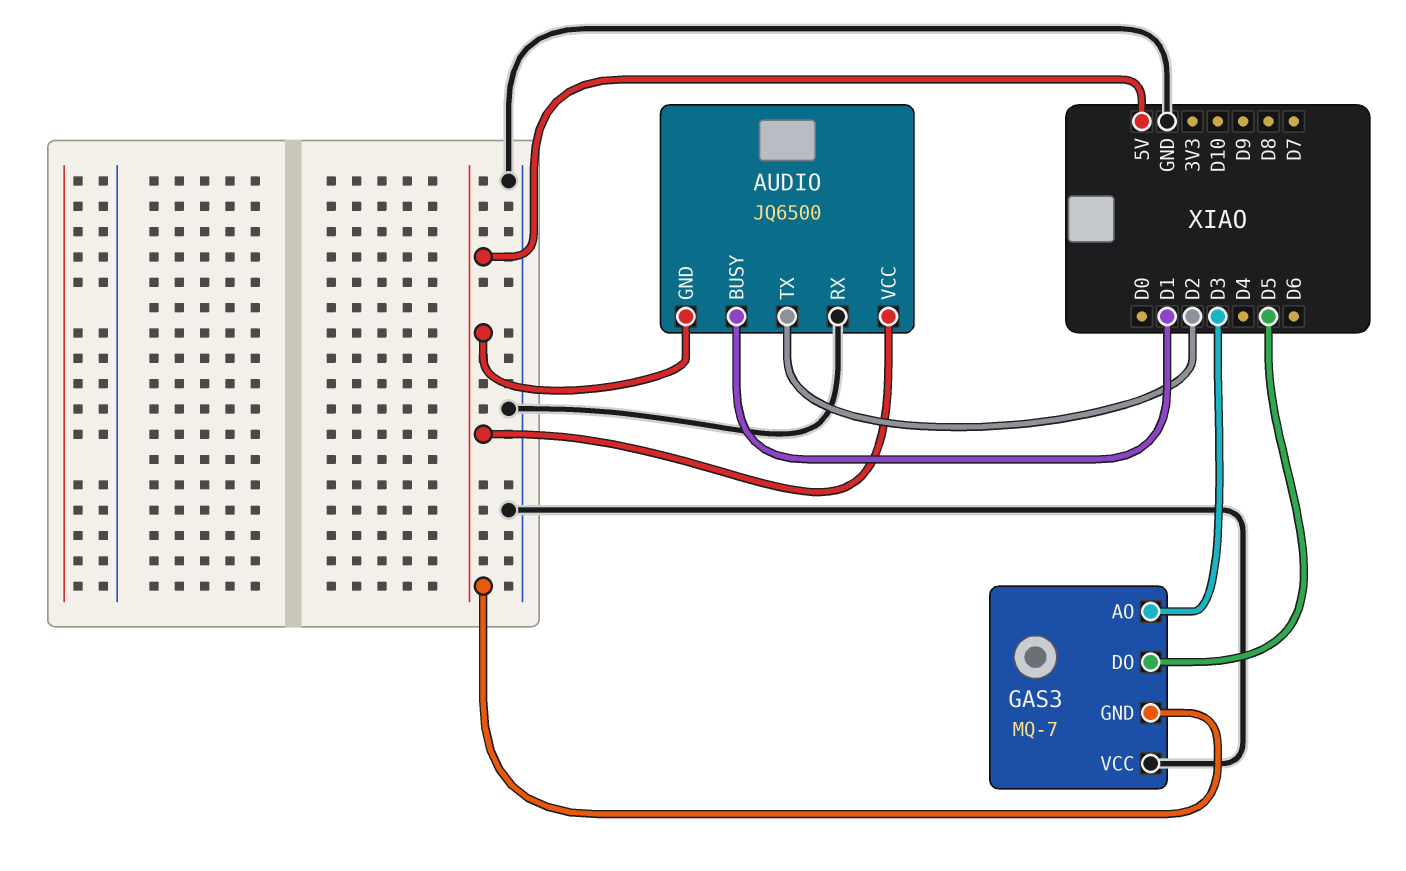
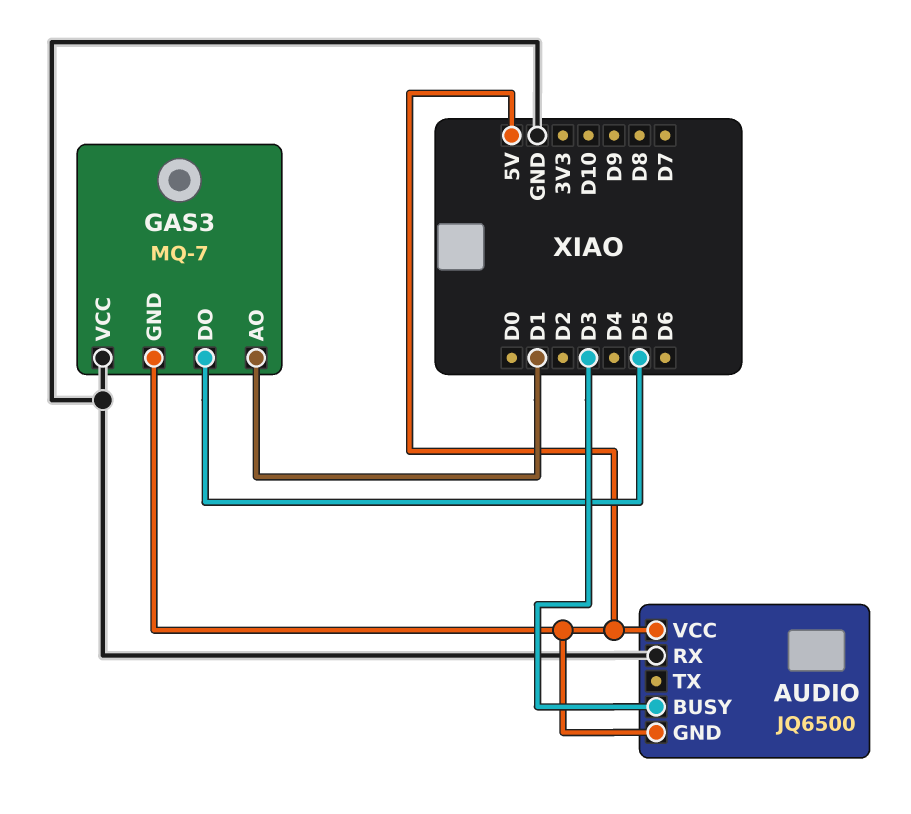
AUDIO pin BUSY: D1 -> D3
AUDIO pin TX: D2 -> none
GAS3 pin AO: D3 -> D1

